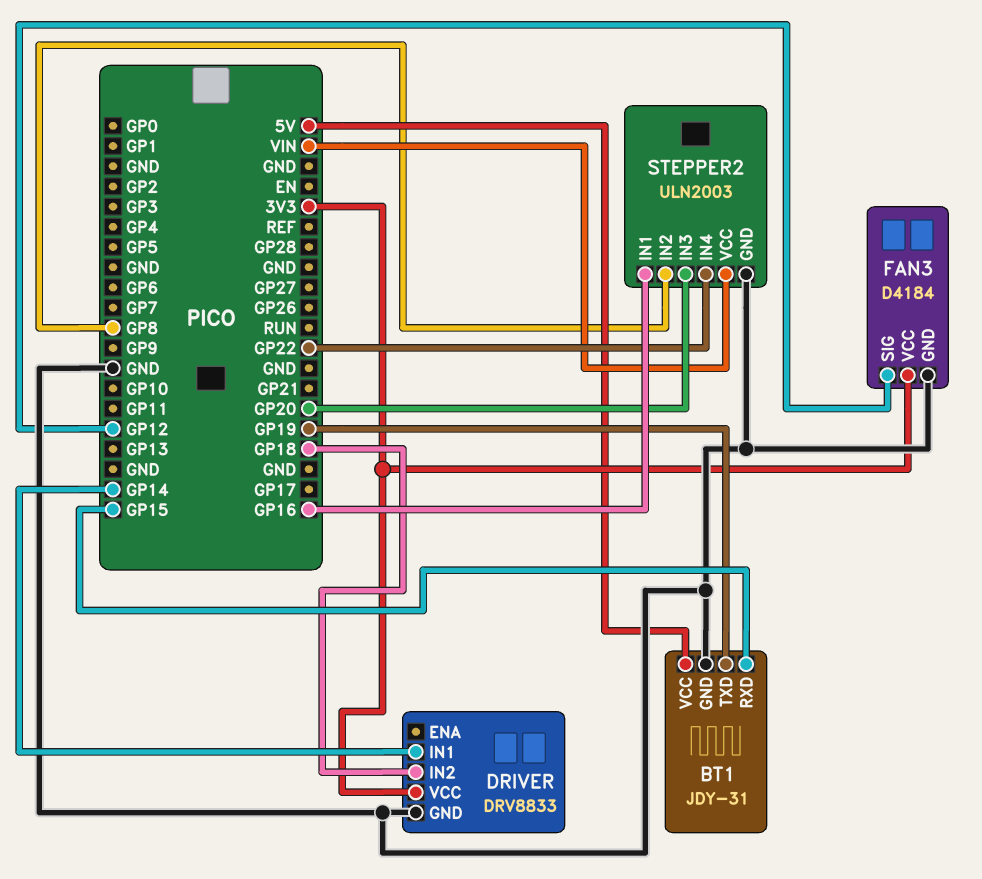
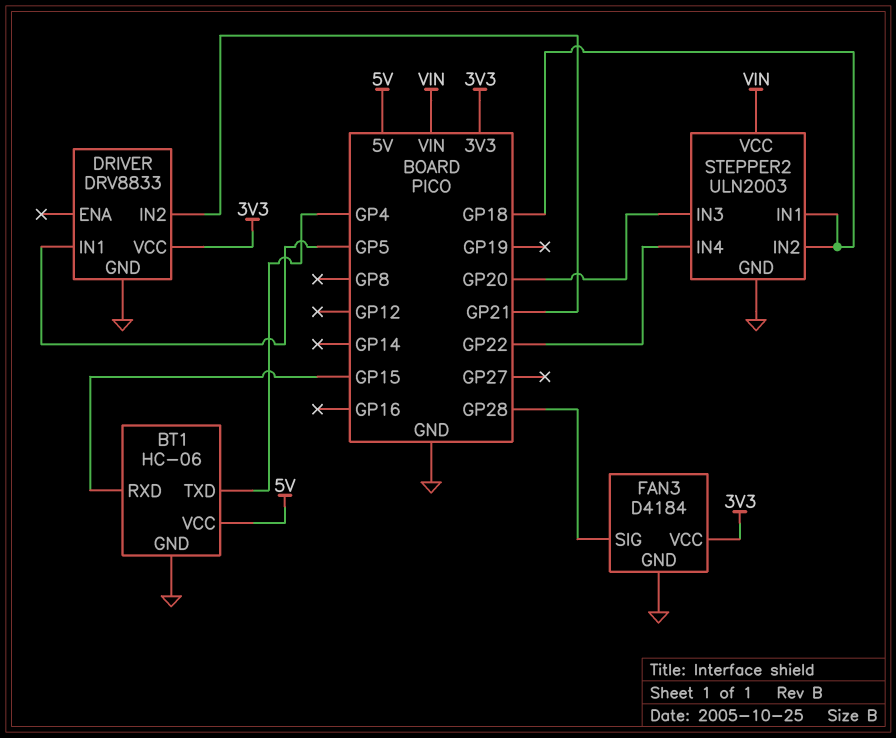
BT1: JDY-31 -> HC-06
BT1 pin TXD: GP19 -> GP4
DRIVER pin IN1: GP14 -> GP5
DRIVER pin IN2: GP18 -> GP21
FAN3 pin SIG: GP12 -> GP28
STEPPER2 pin IN1: GP16 -> GP18
STEPPER2 pin IN2: GP8 -> GP18

